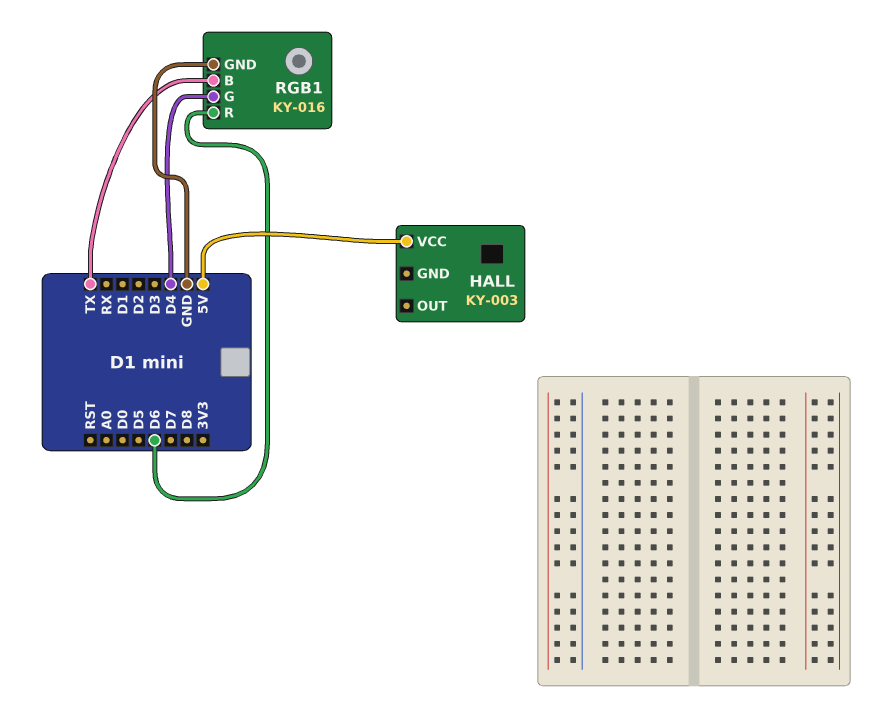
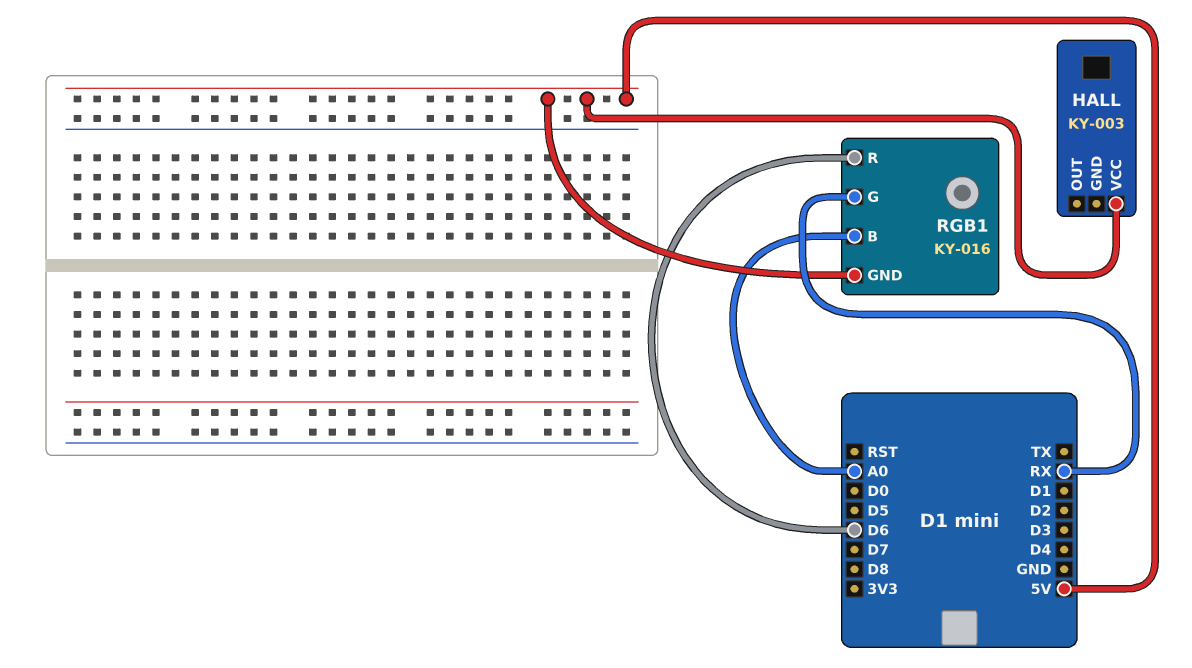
RGB1 pin B: TX -> A0
RGB1 pin G: D4 -> RX
RGB1 pin GND: GND -> 5V

